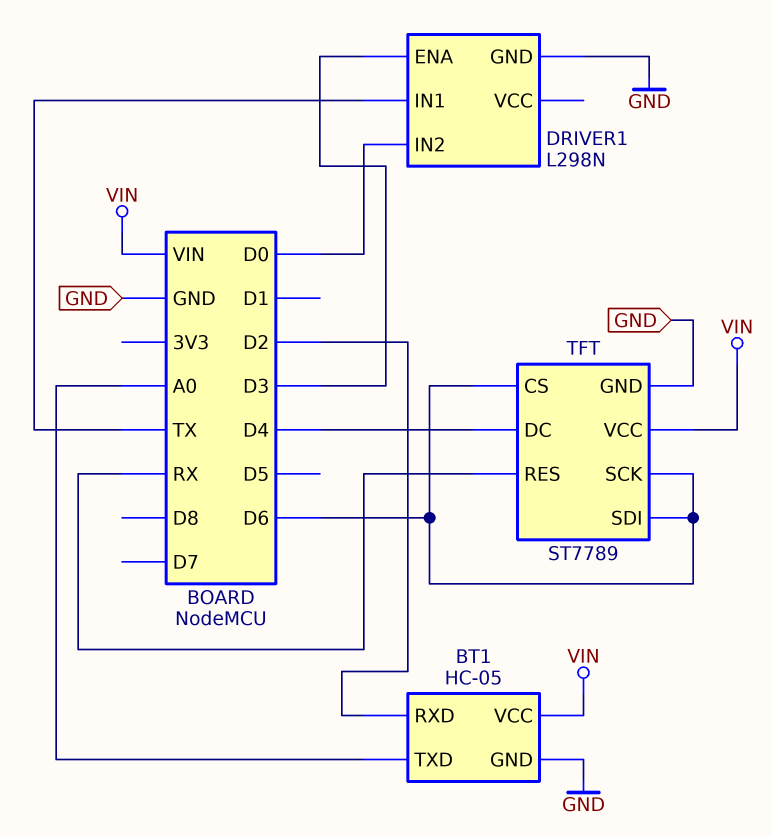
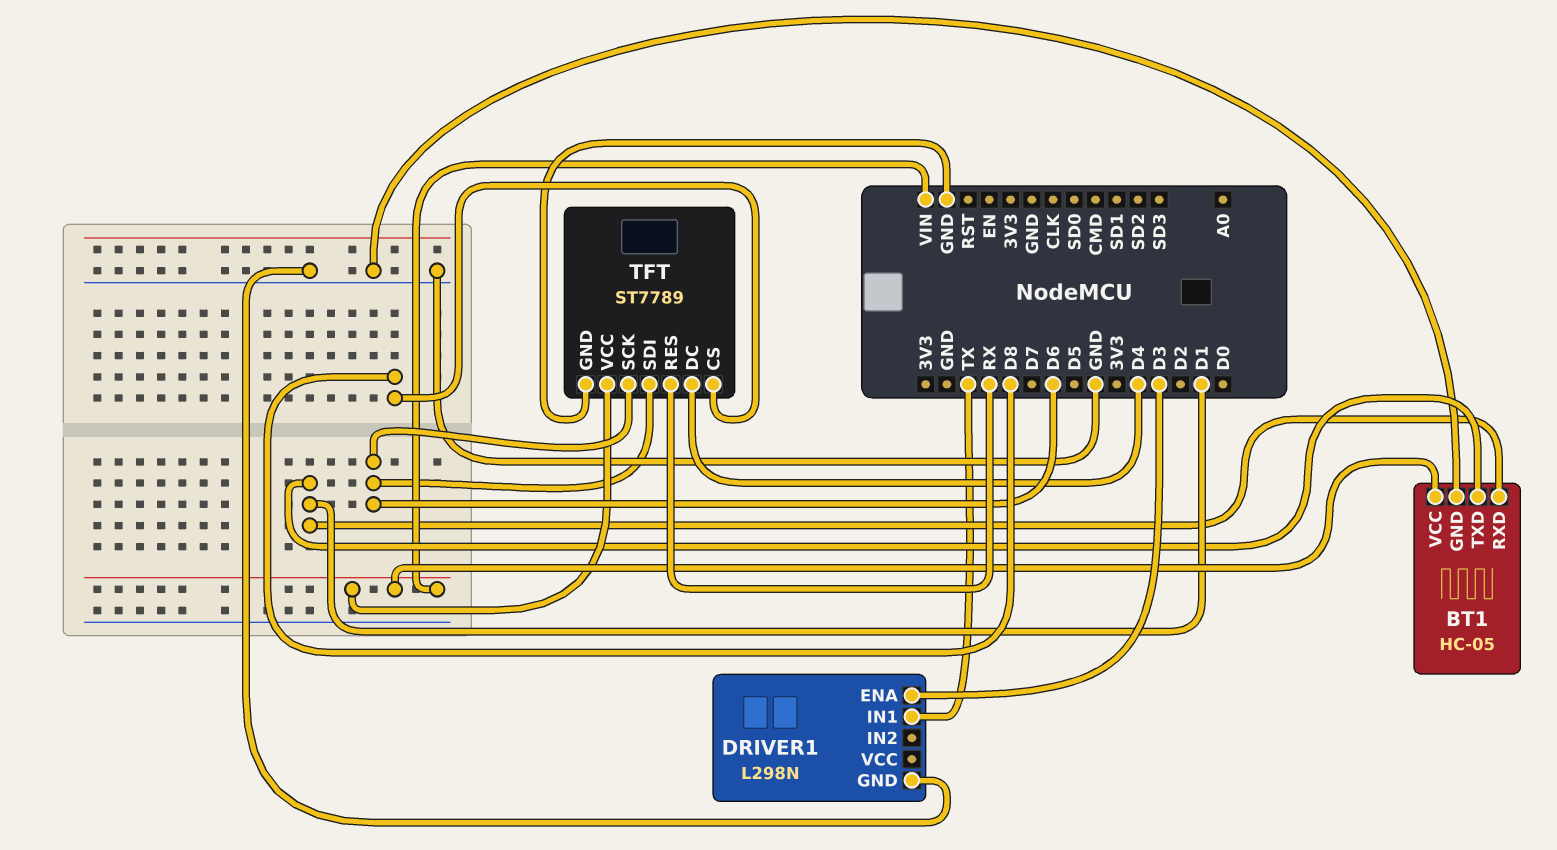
BT1 pin RXD: D2 -> D1
BT1 pin TXD: A0 -> D1
DRIVER1 pin IN2: D0 -> none
TFT pin CS: D6 -> D8

